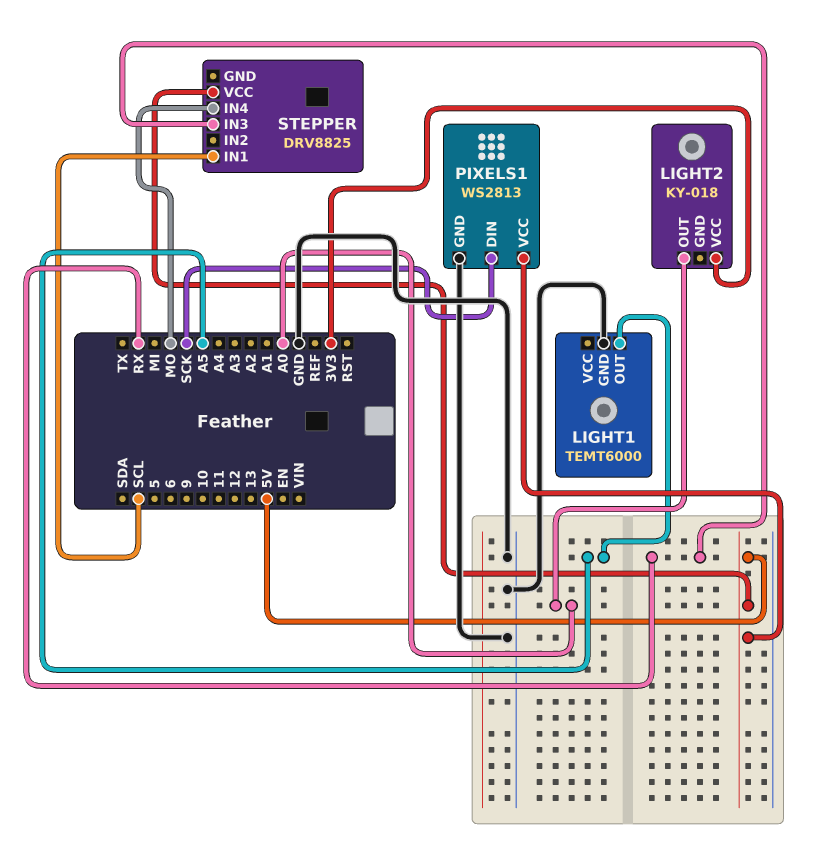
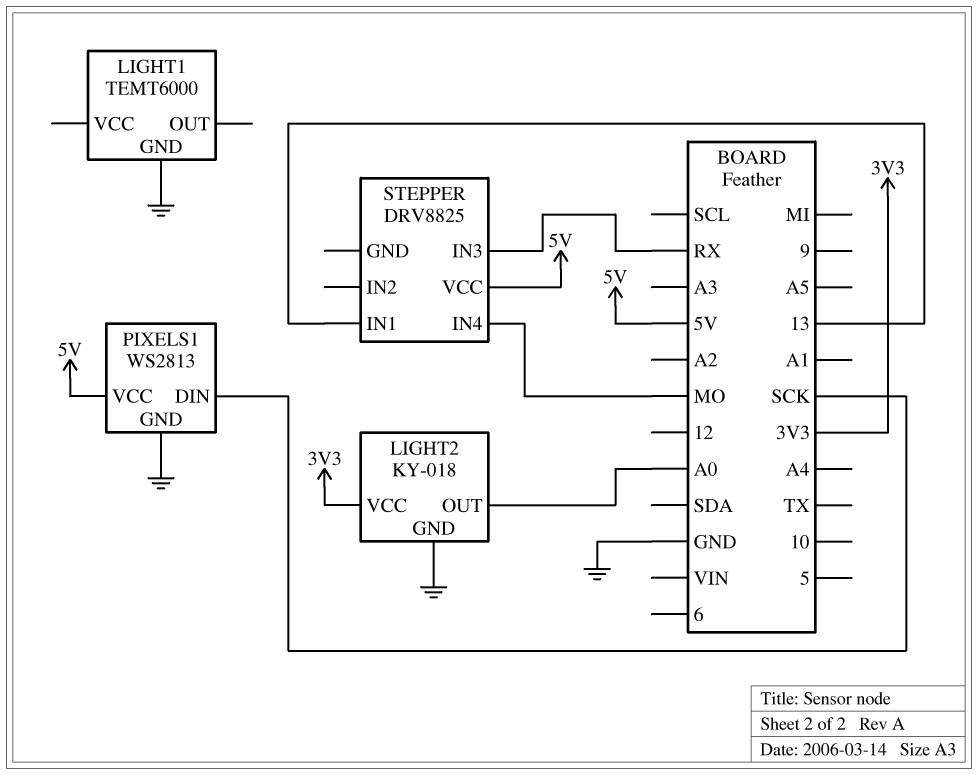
LIGHT1 pin OUT: A5 -> none
LIGHT2 pin GND: none -> GND
STEPPER pin IN1: SCL -> 13

